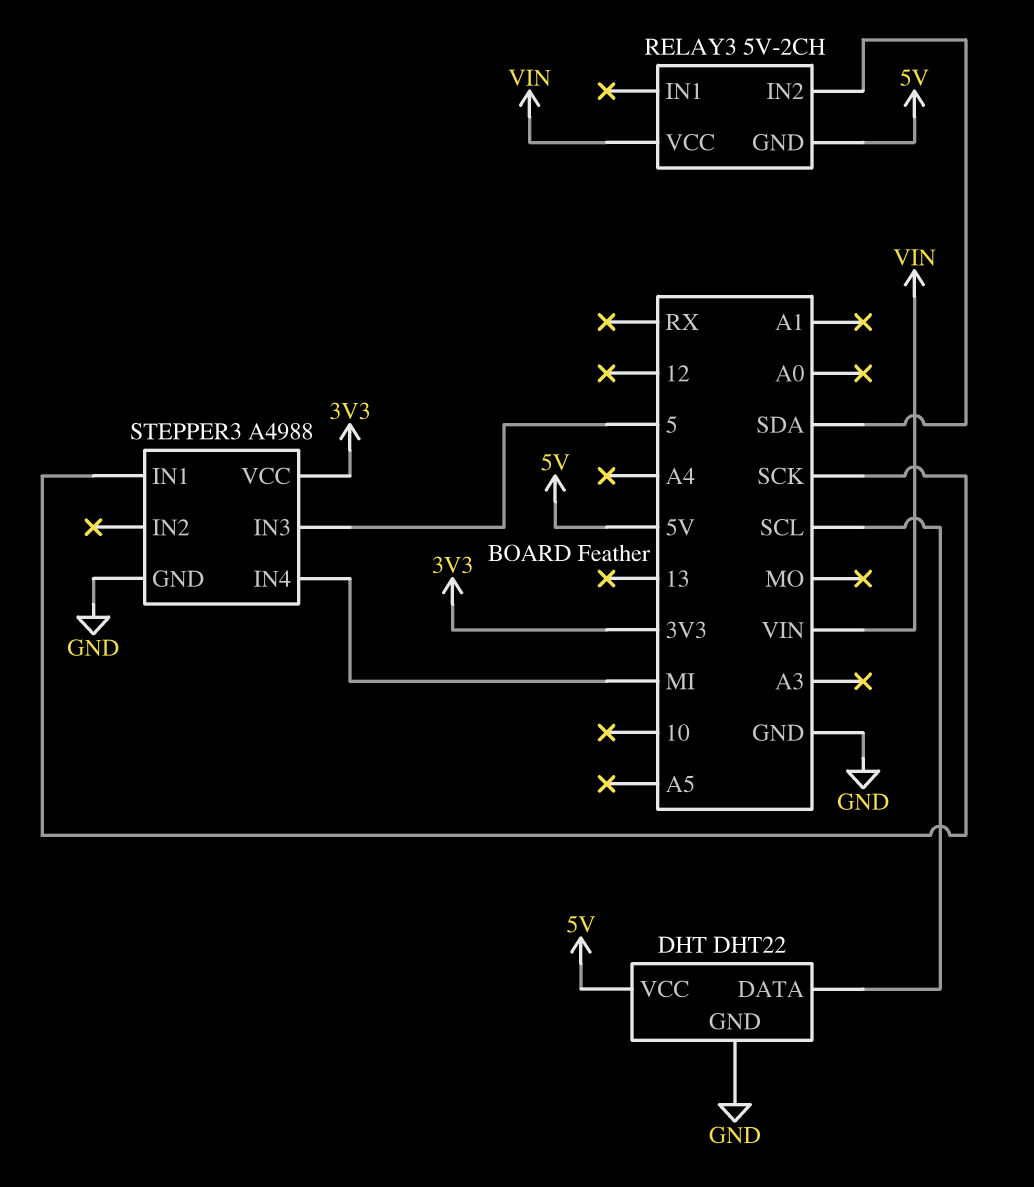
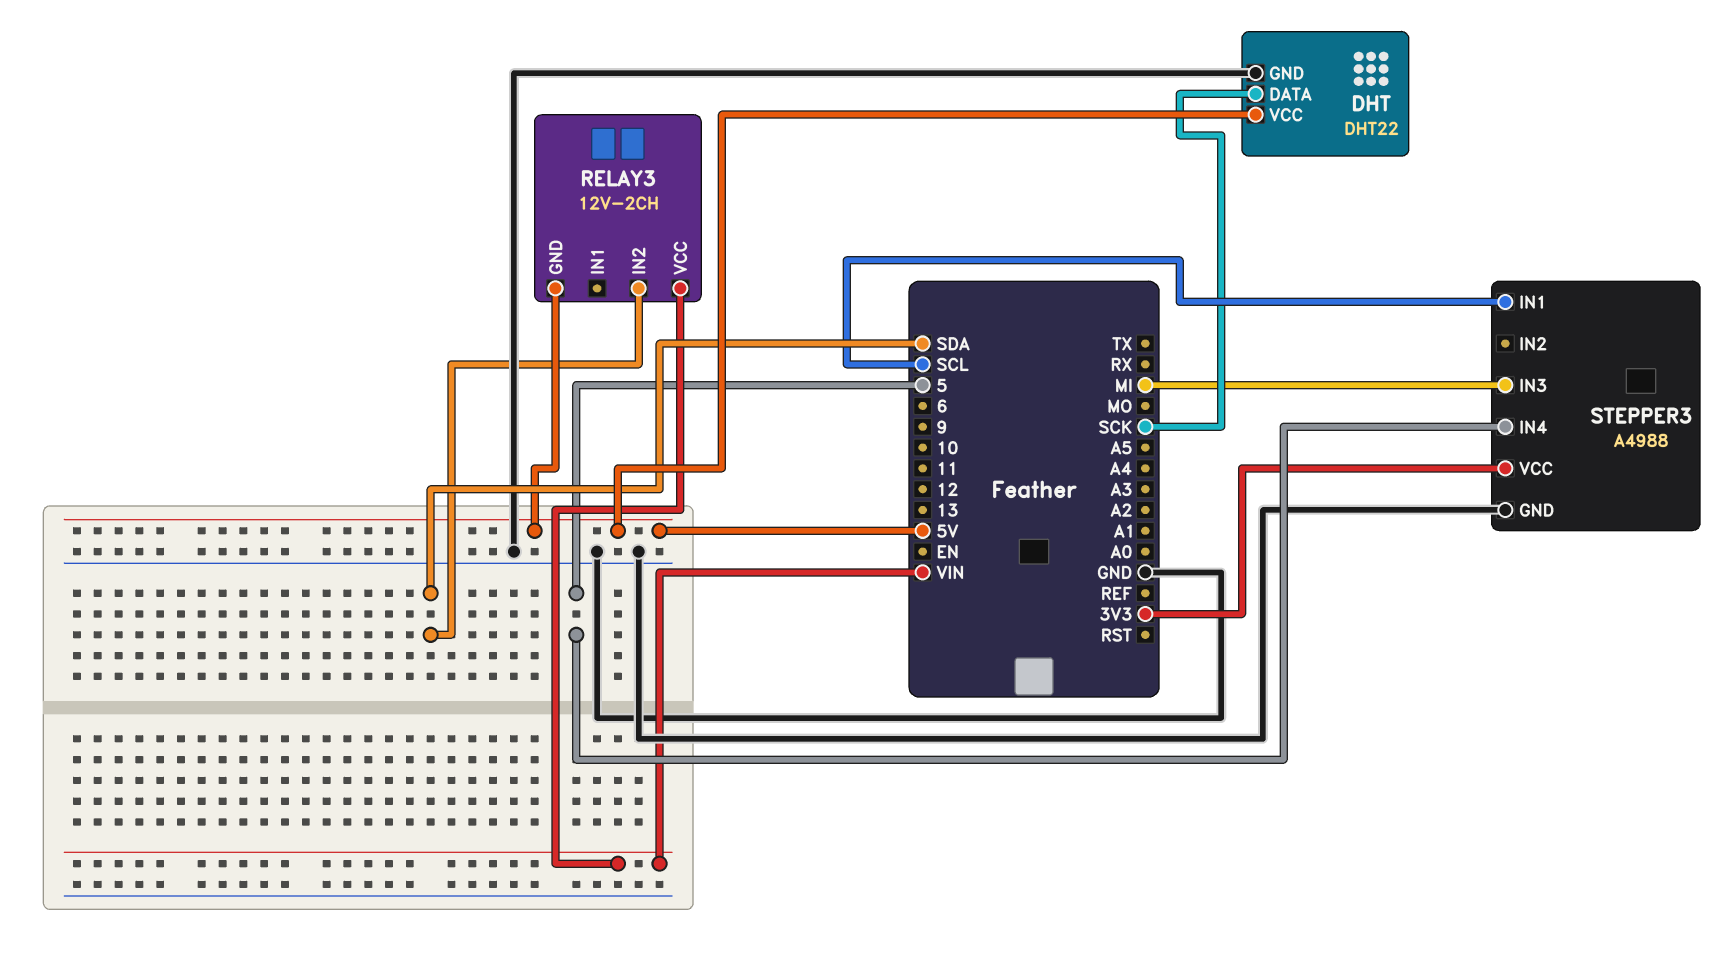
DHT pin DATA: SCL -> SCK
RELAY3: 5V-2CH -> 12V-2CH
STEPPER3 pin IN1: SCK -> SCL
STEPPER3 pin IN3: 5 -> MI
STEPPER3 pin IN4: MI -> 5

